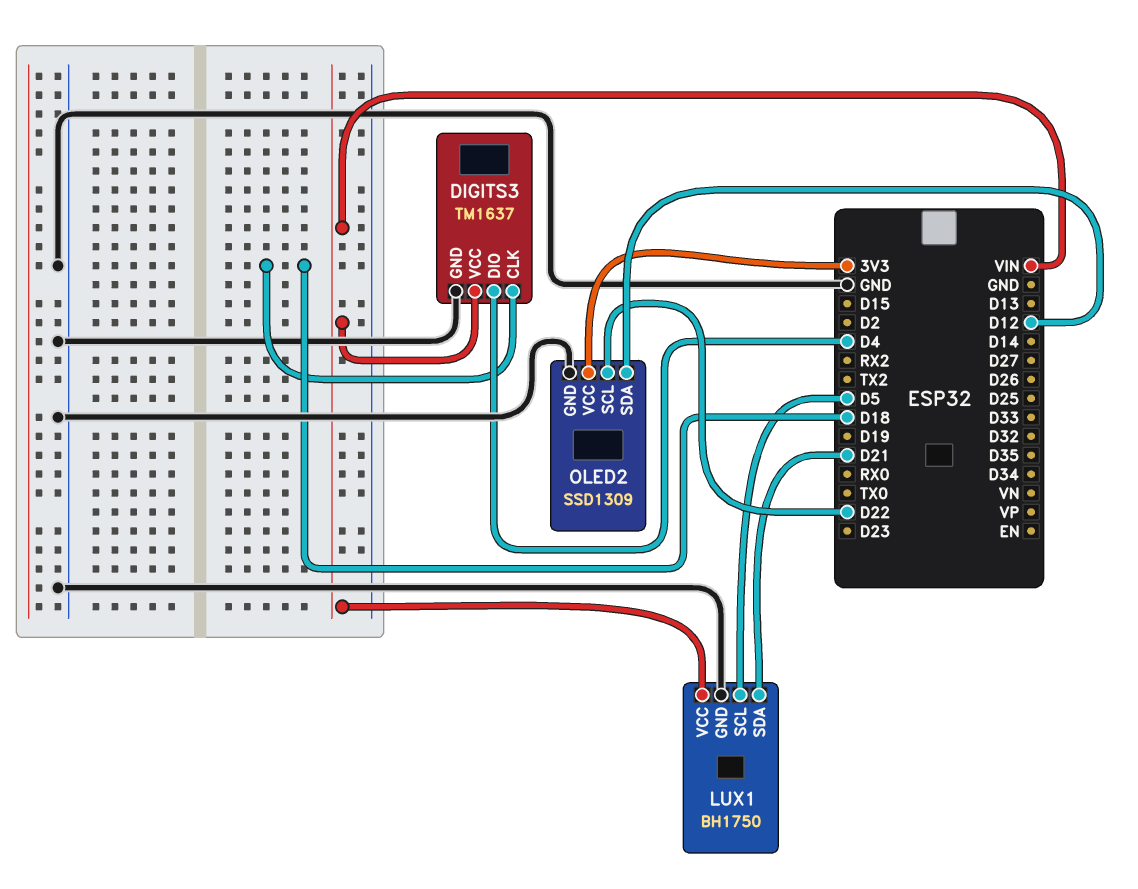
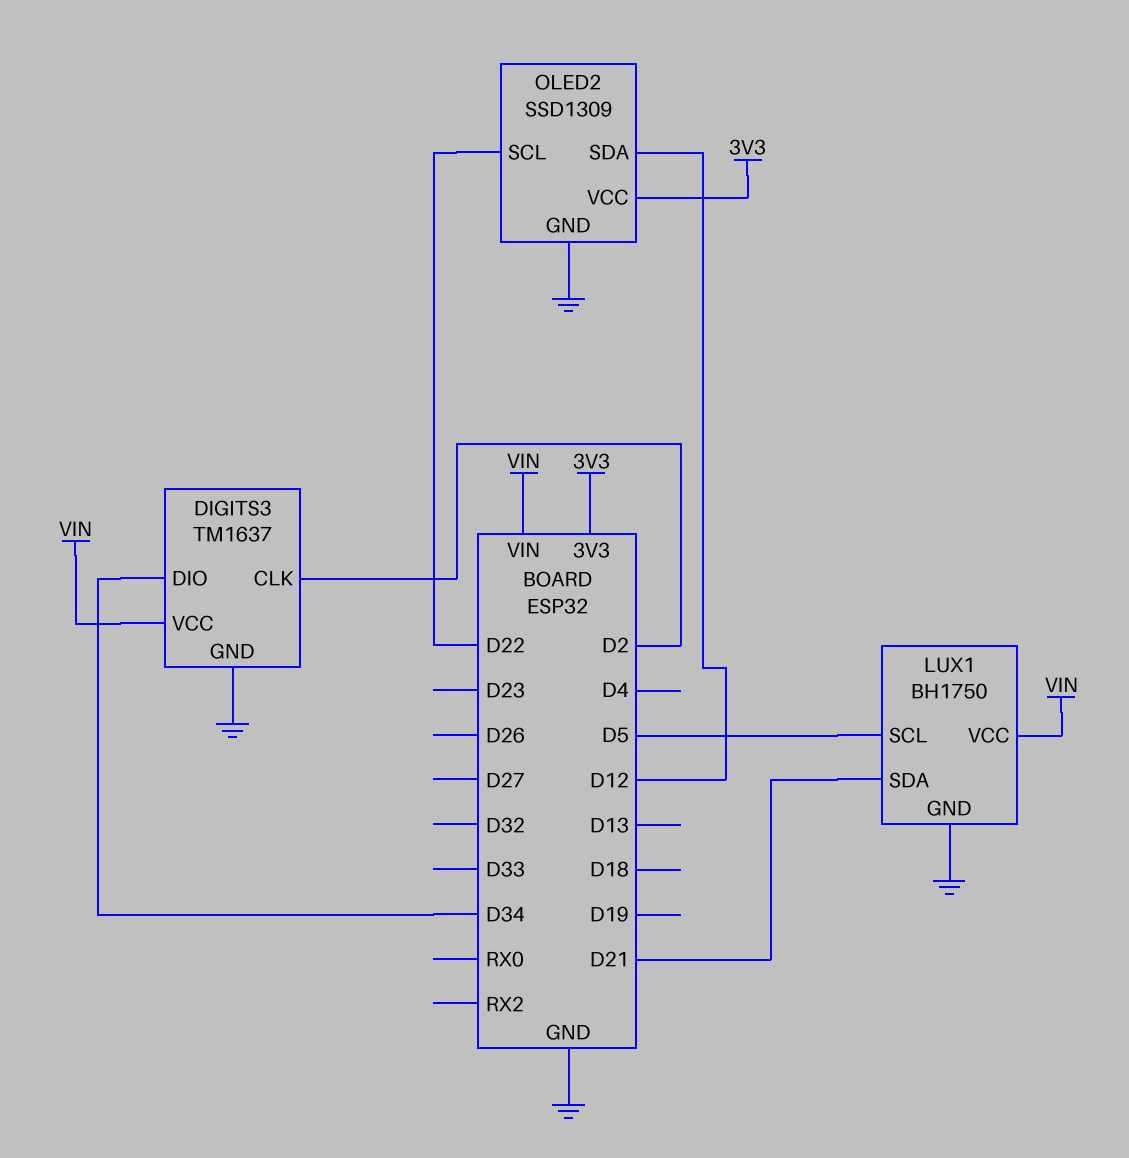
DIGITS3 pin CLK: D18 -> D2
DIGITS3 pin DIO: D4 -> D34

